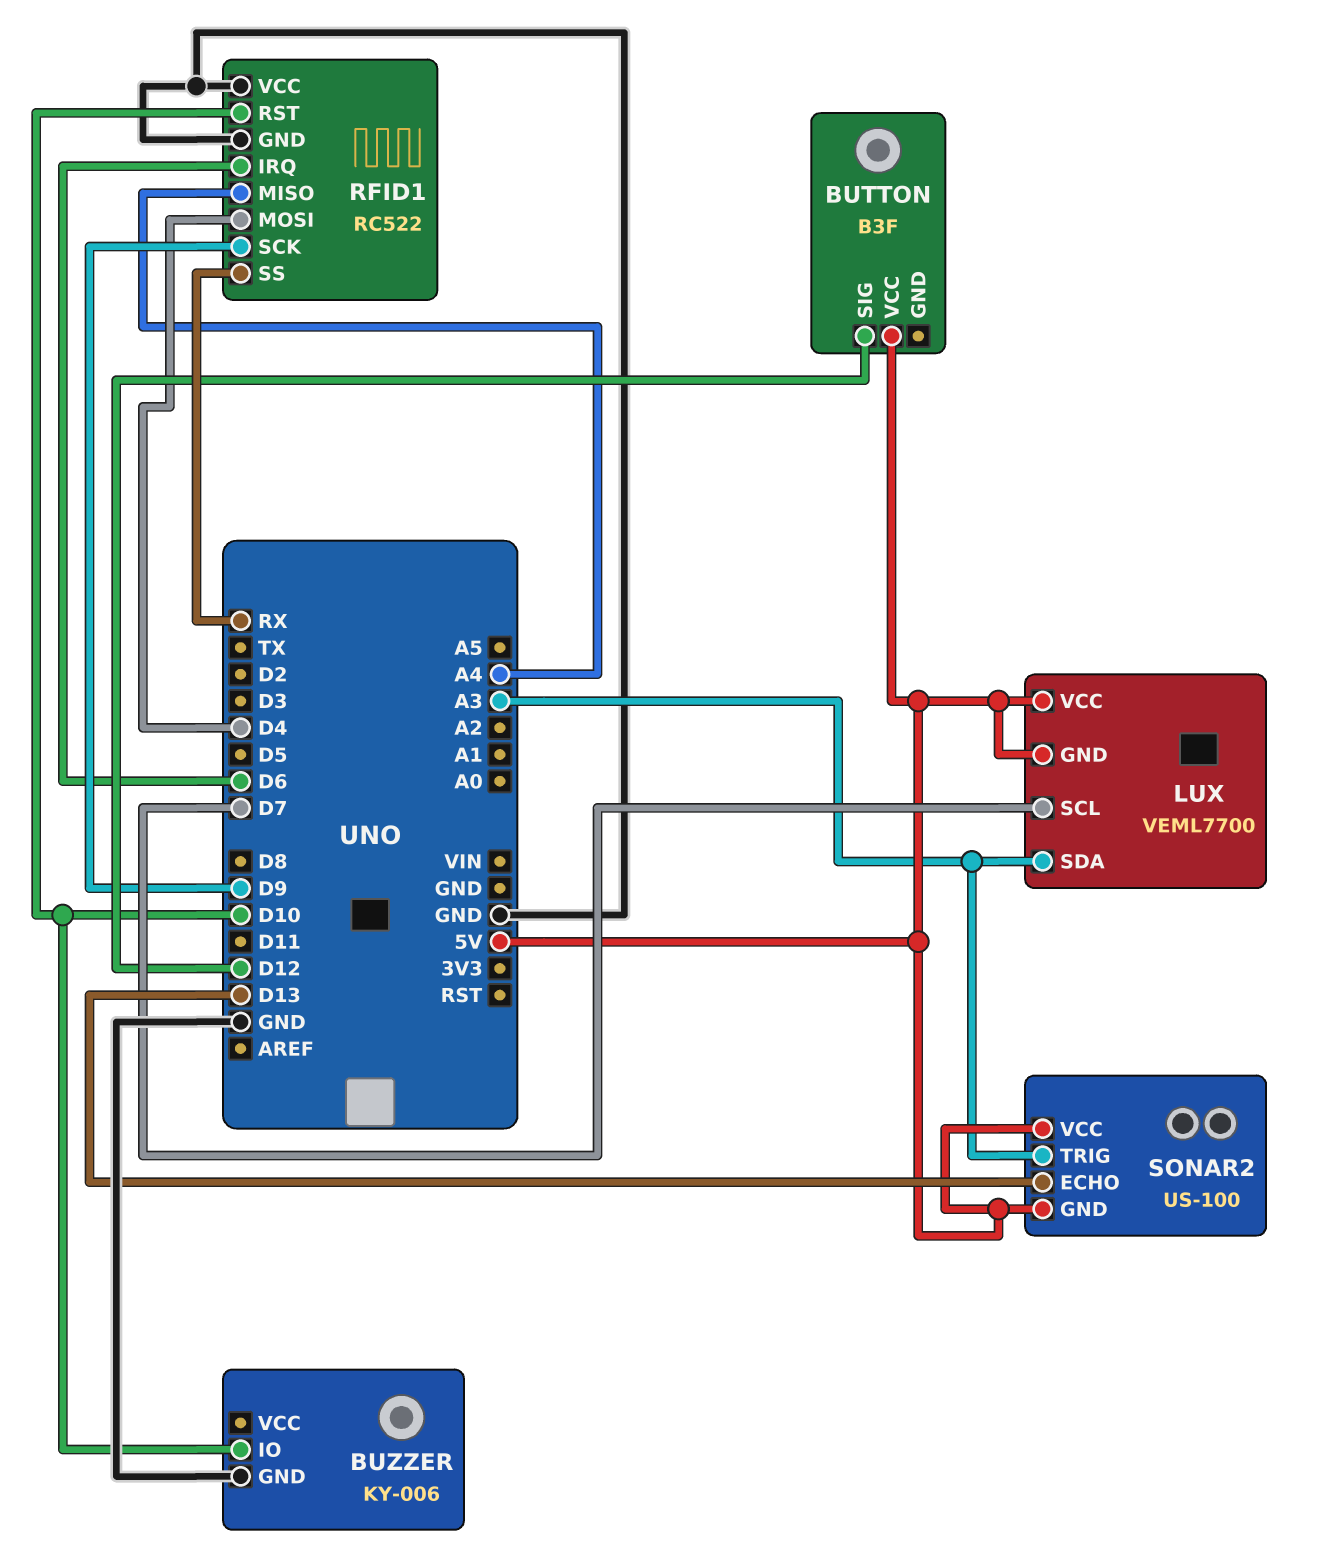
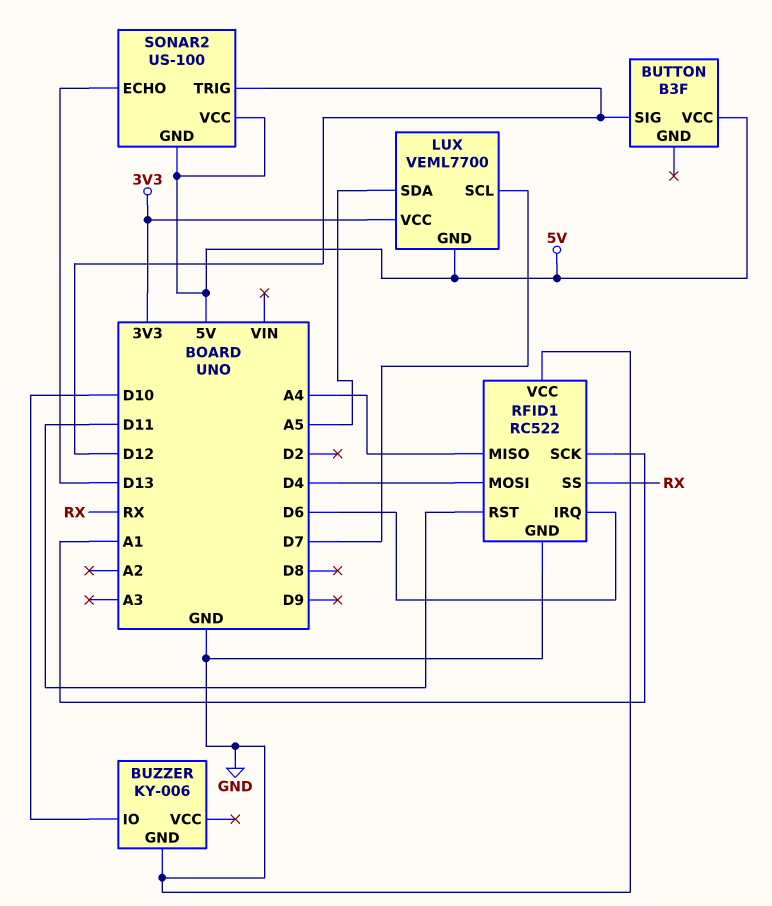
LUX pin SDA: A3 -> A5
LUX pin VCC: 5V -> 3V3
RFID1 pin RST: D10 -> D11
RFID1 pin SCK: D9 -> A1
SONAR2 pin TRIG: A3 -> D12

